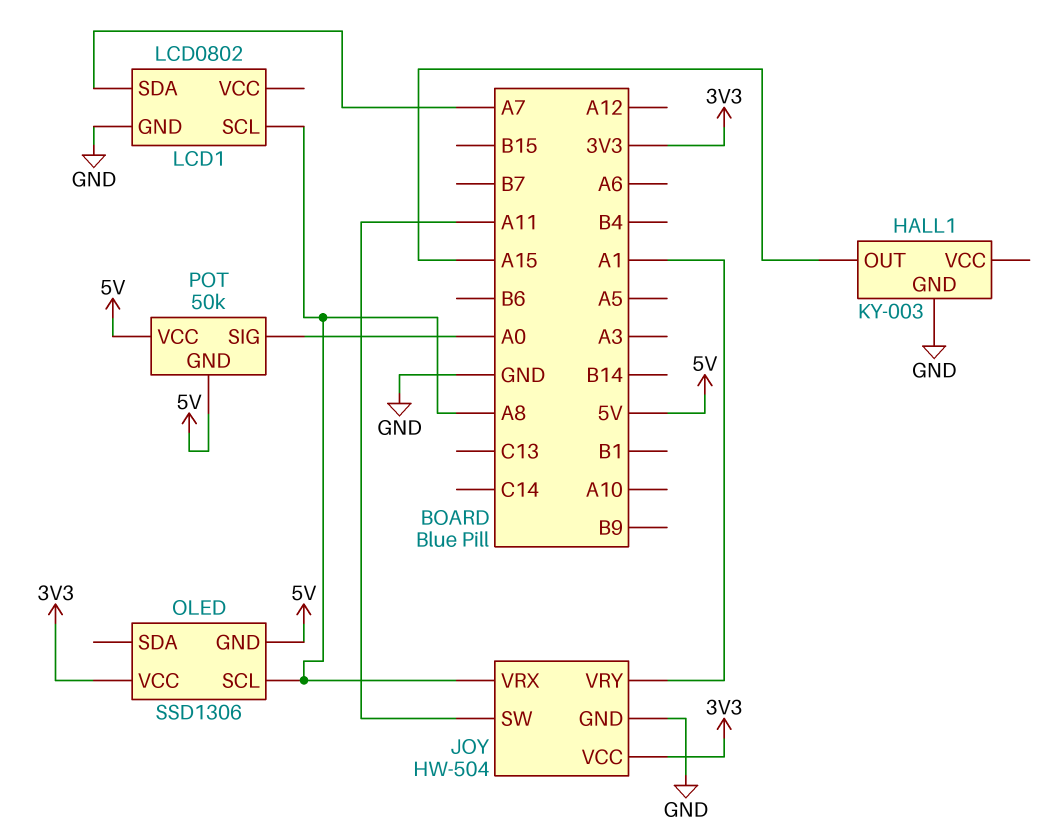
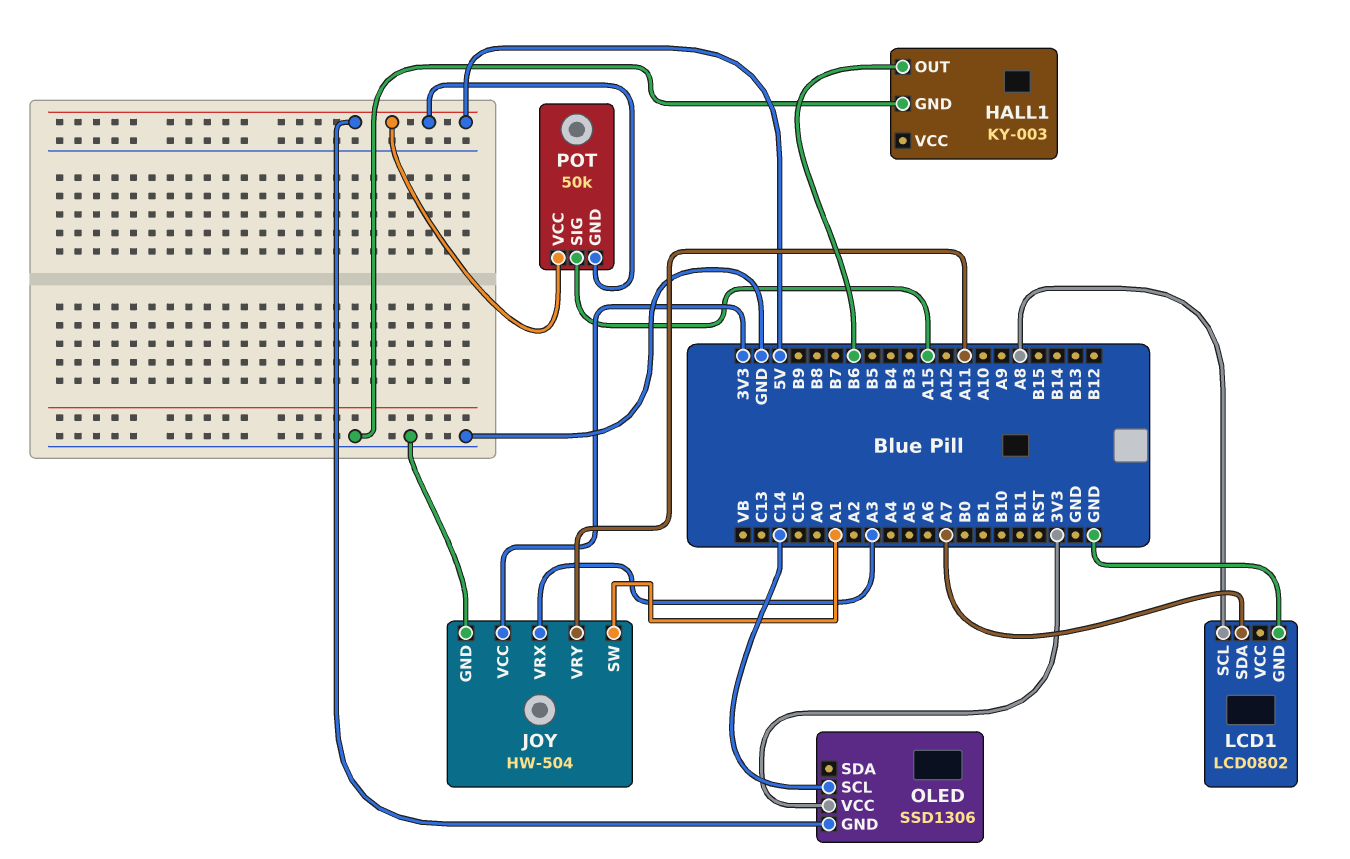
HALL1 pin OUT: A15 -> B6
JOY pin SW: A11 -> A1
JOY pin VRX: A8 -> A3
JOY pin VRY: A1 -> A11
OLED pin SCL: A8 -> C14
POT pin SIG: A0 -> A15

